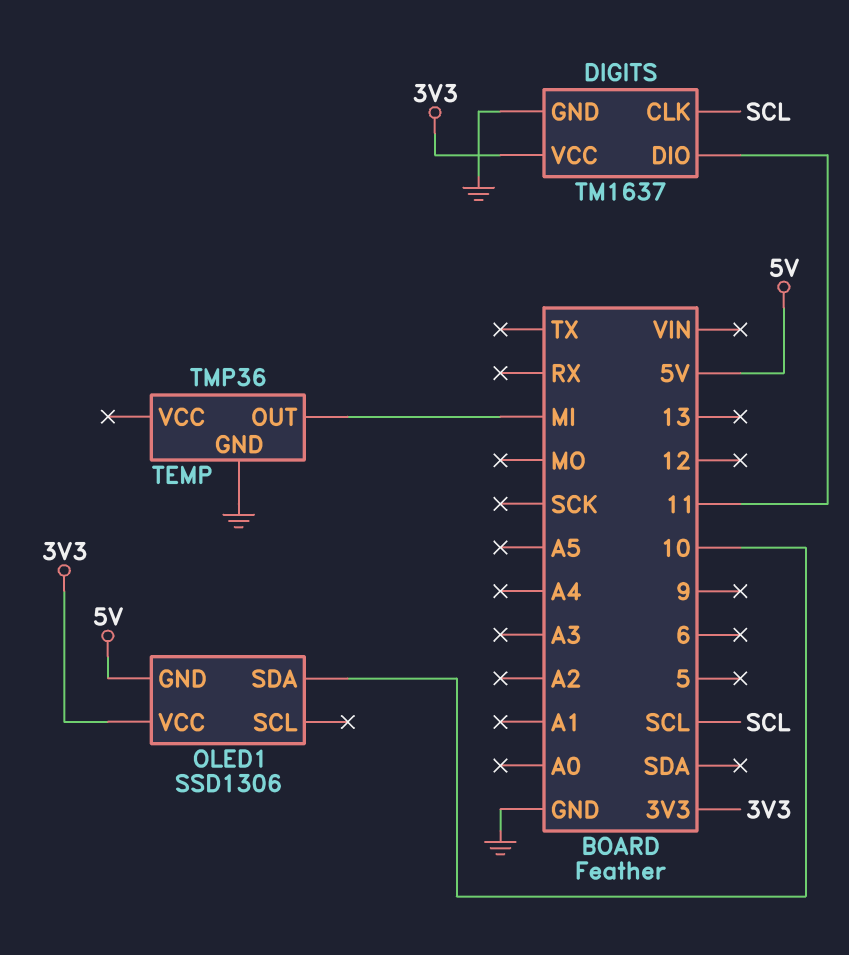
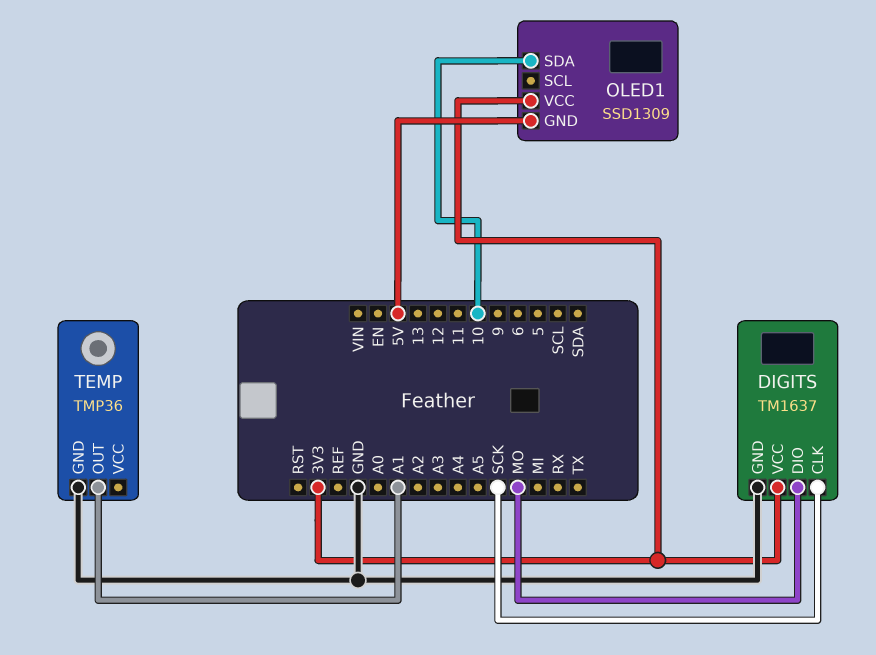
DIGITS pin CLK: SCL -> SCK
DIGITS pin DIO: 11 -> MO
OLED1: SSD1306 -> SSD1309
TEMP pin OUT: MI -> A1

